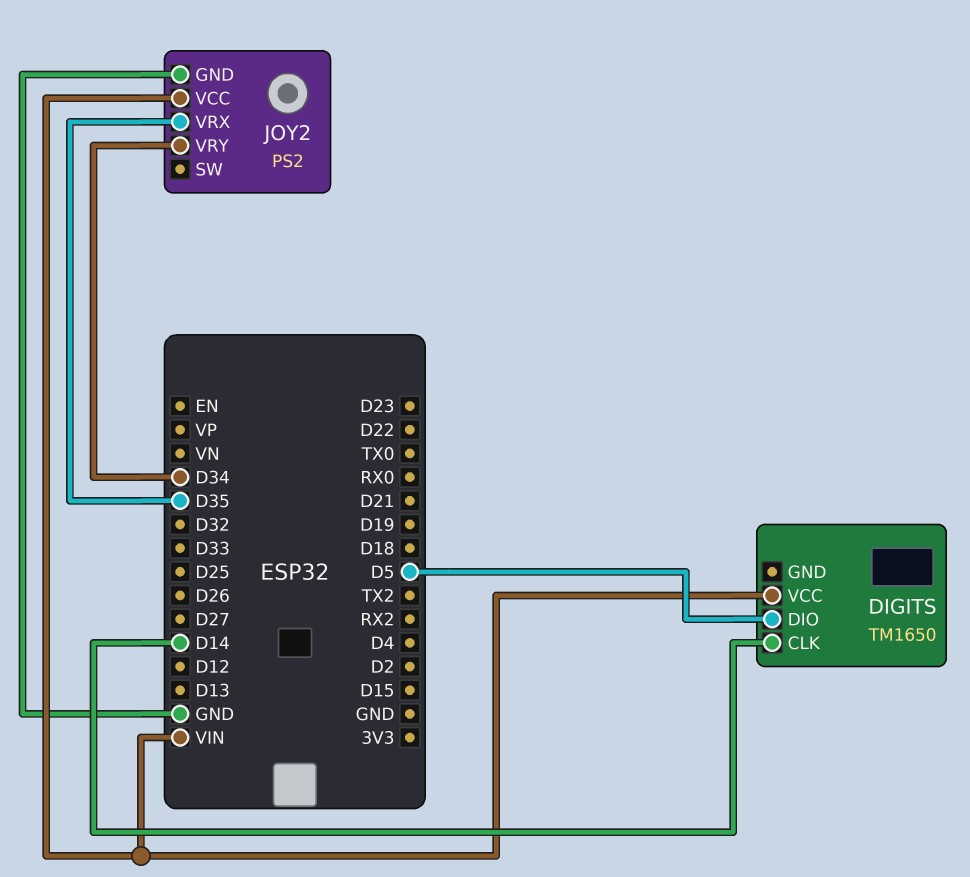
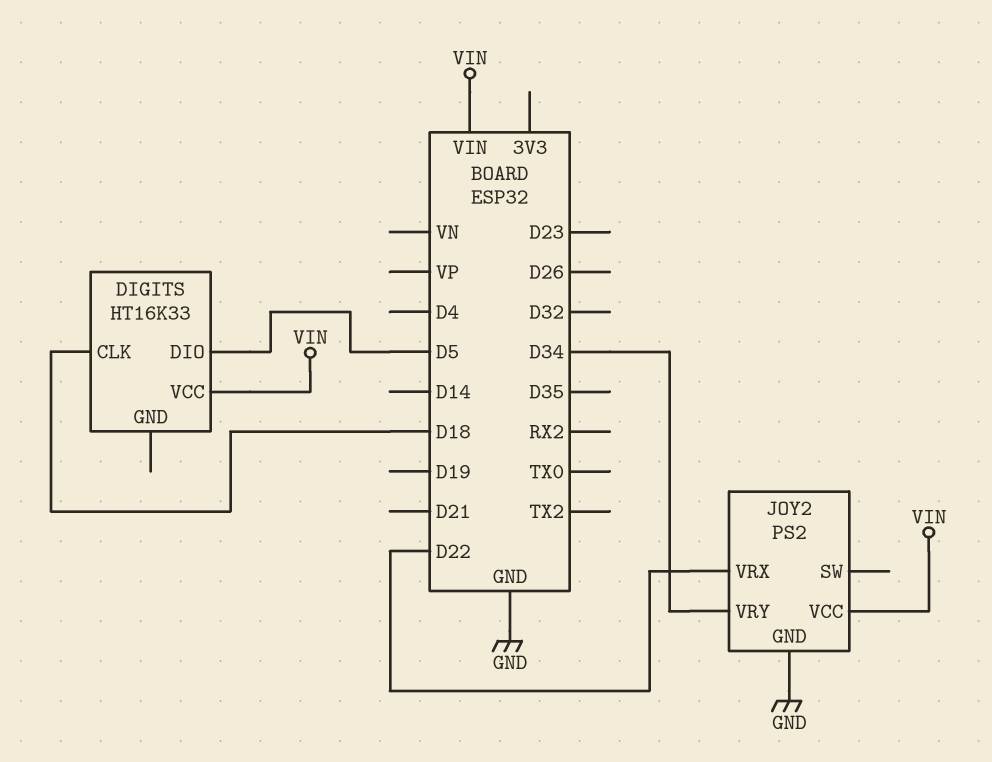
DIGITS: TM1650 -> HT16K33
DIGITS pin CLK: D14 -> D18
JOY2 pin VRX: D35 -> D22

